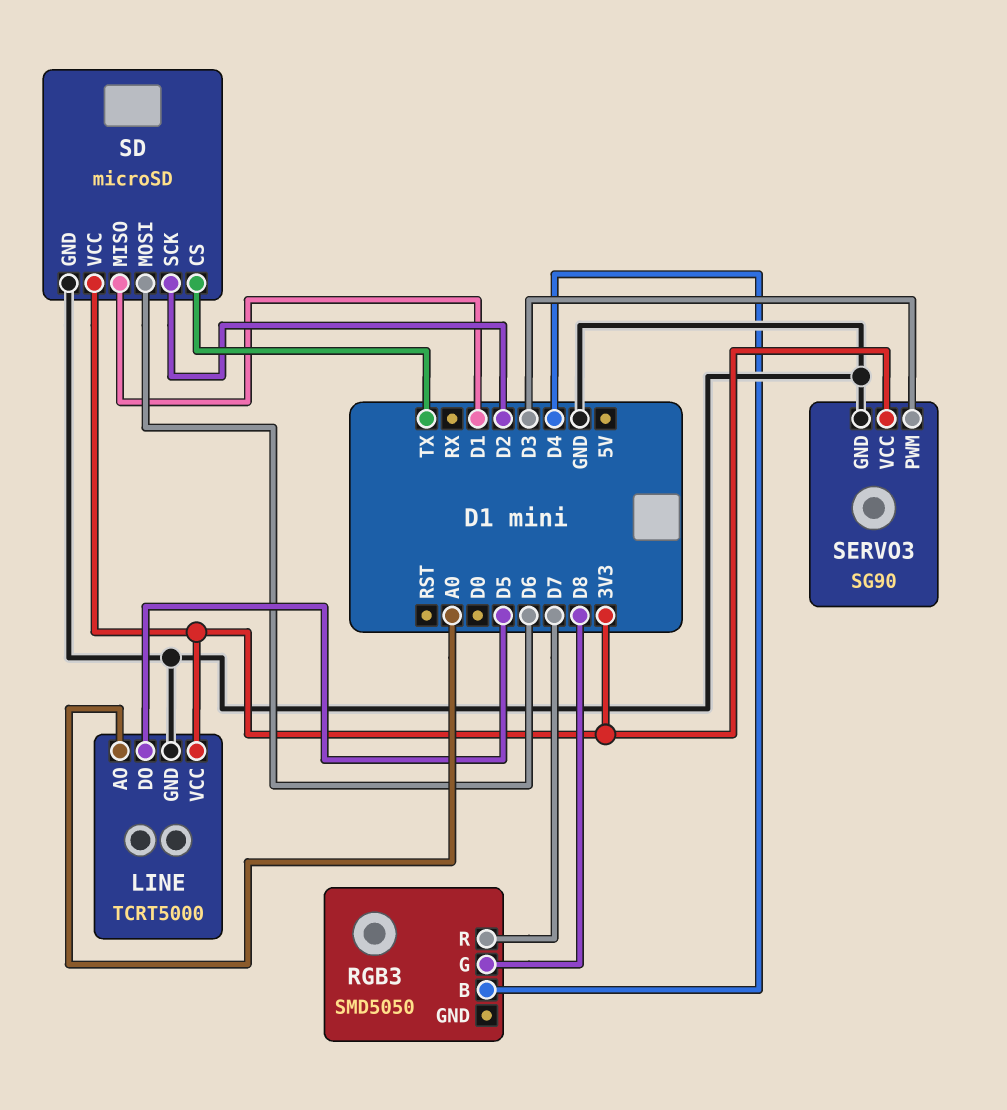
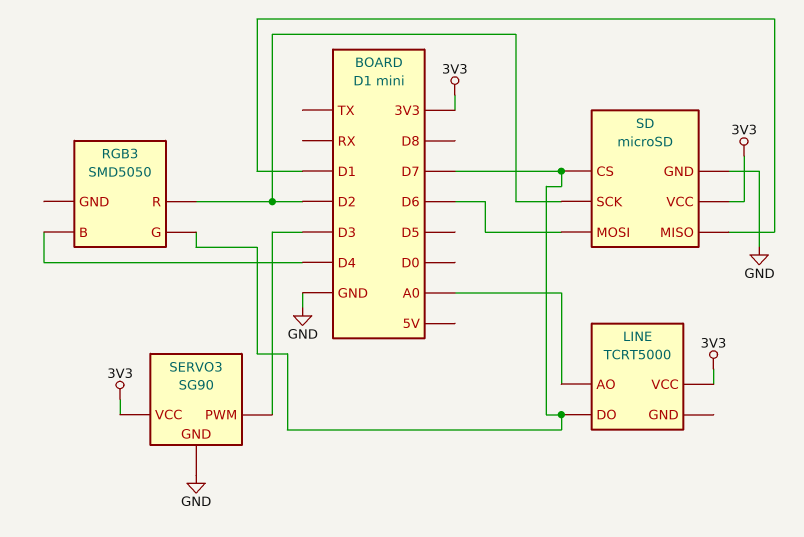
LINE pin DO: D5 -> D7
LINE pin GND: GND -> none
RGB3 pin G: D8 -> D7
RGB3 pin R: D7 -> D2
SD pin CS: TX -> D7

